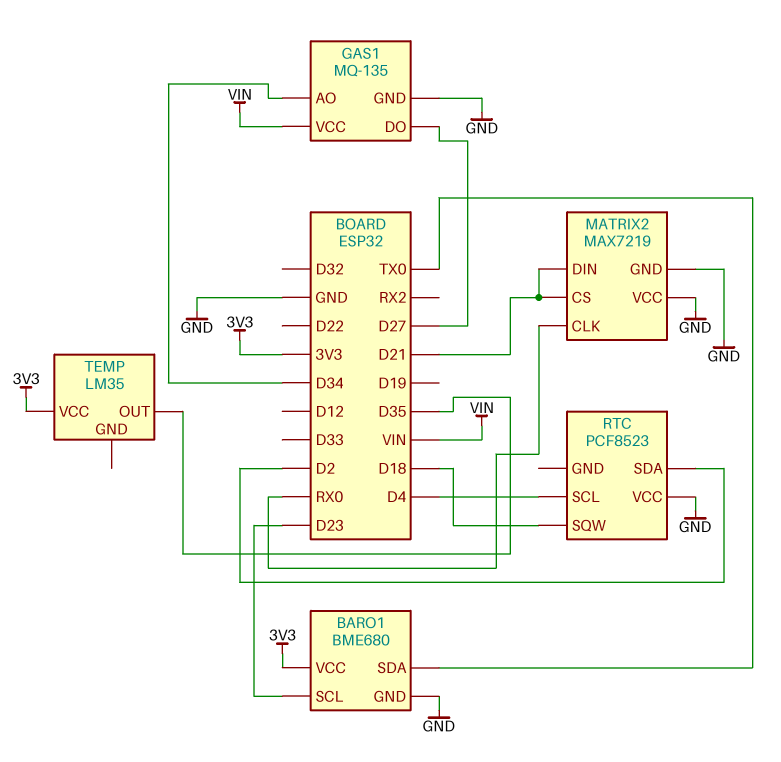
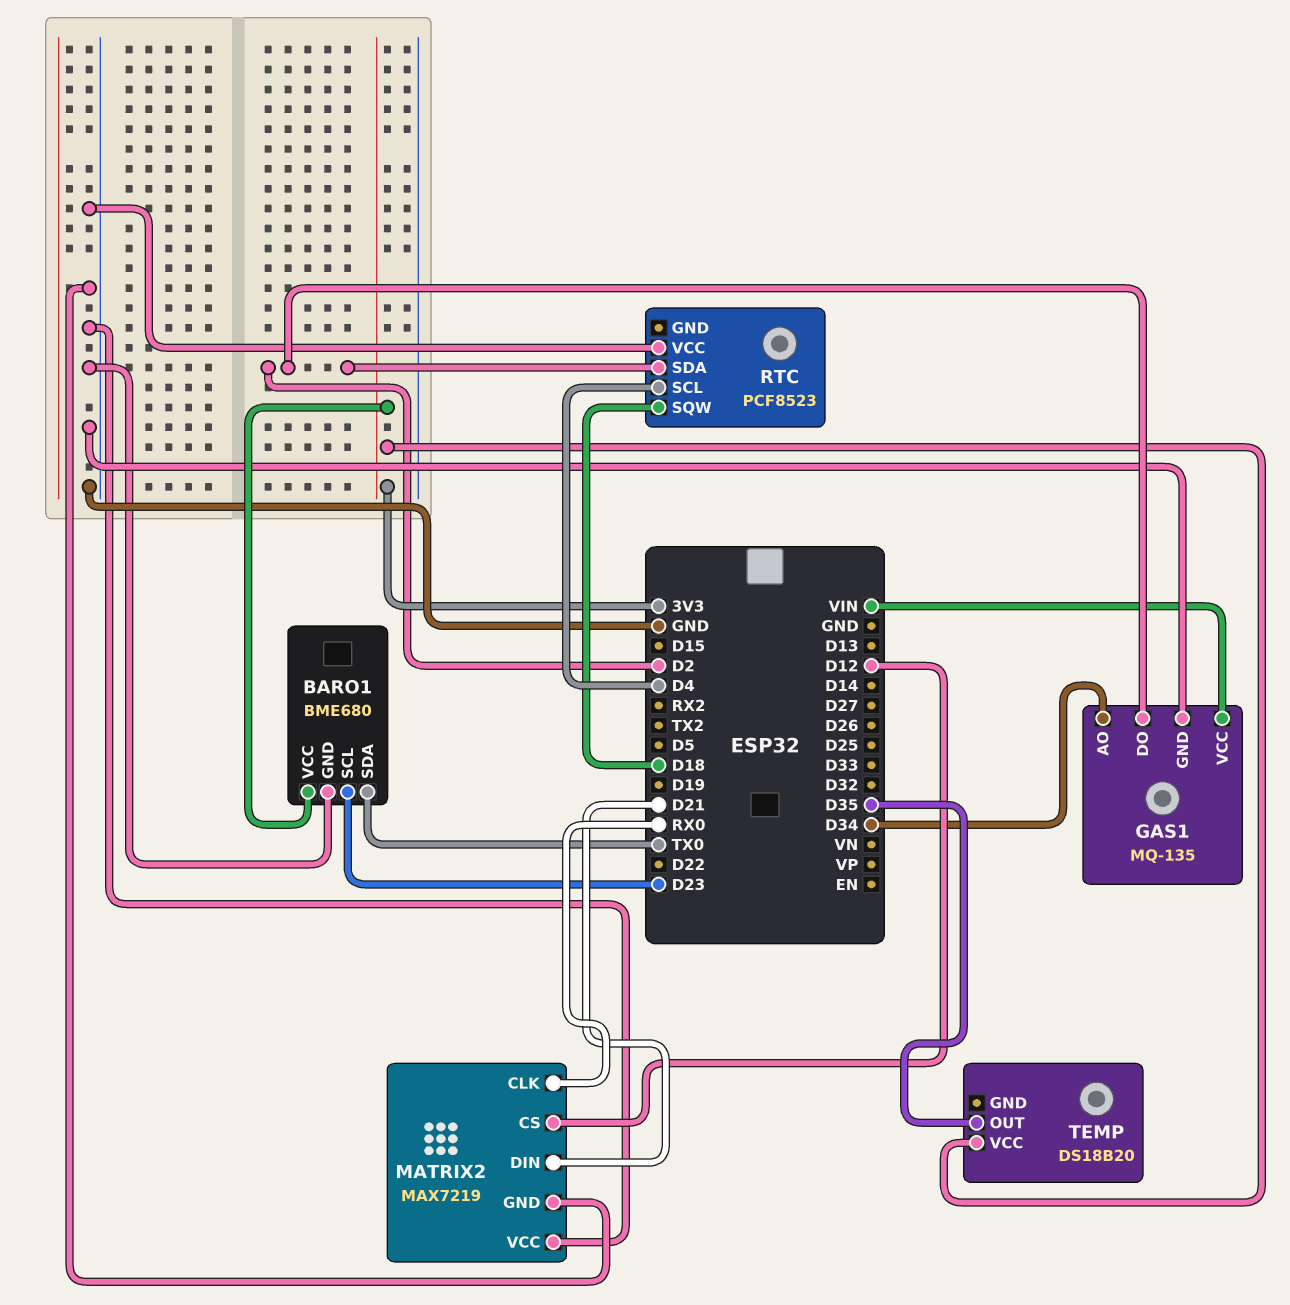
GAS1 pin DO: D27 -> D2
MATRIX2 pin CS: D21 -> D12
TEMP: LM35 -> DS18B20

